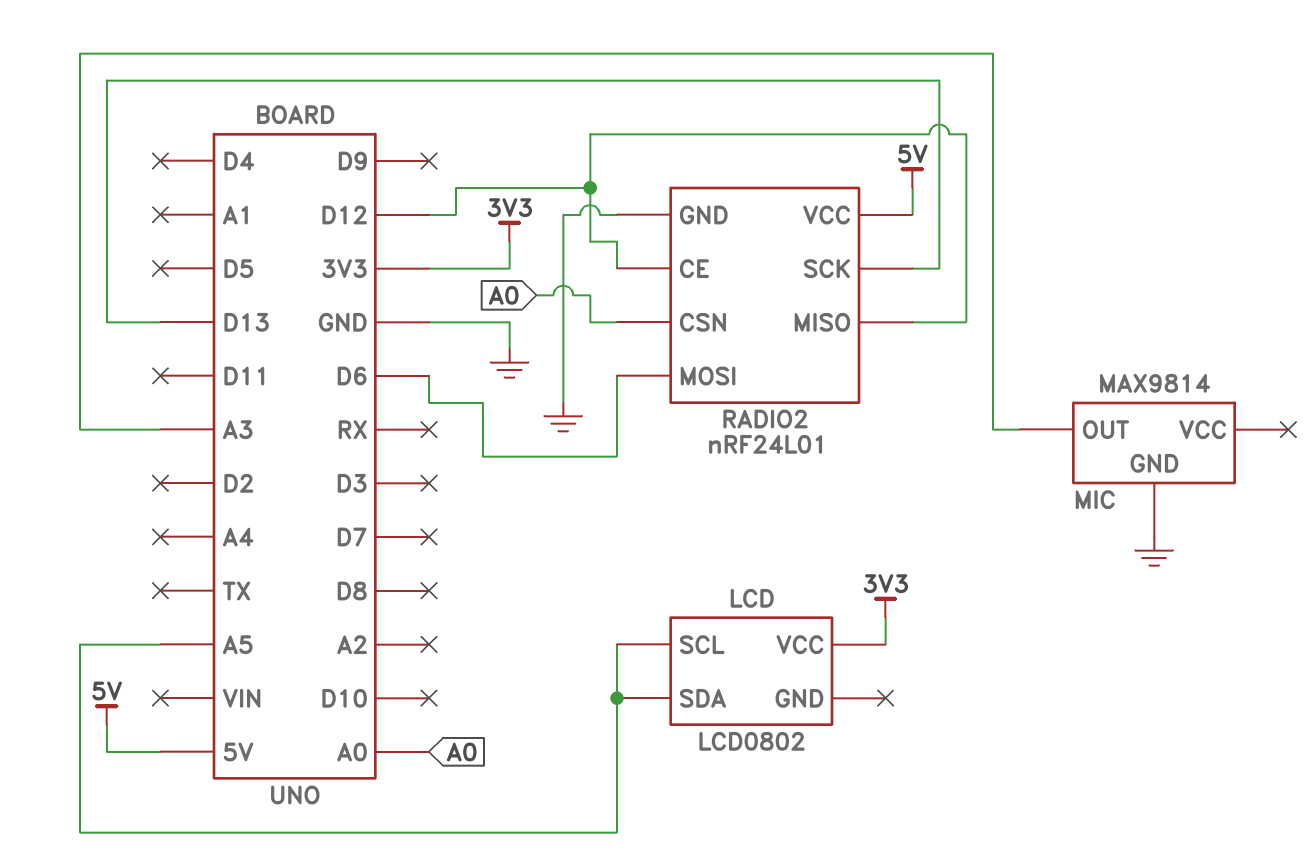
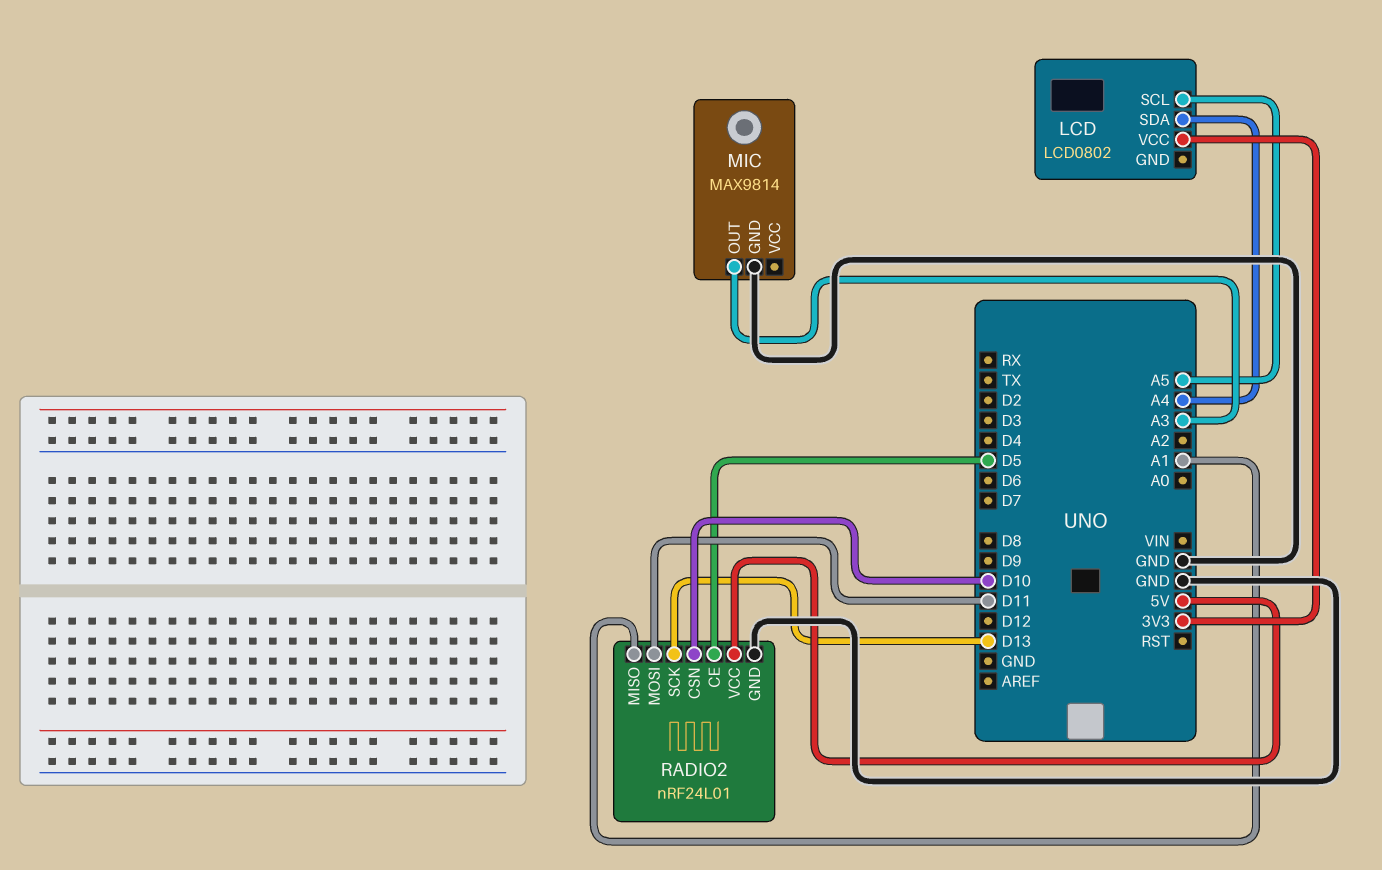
LCD pin SDA: A5 -> A4
RADIO2 pin CE: D12 -> D5
RADIO2 pin CSN: A0 -> D10
RADIO2 pin MISO: D12 -> A1
RADIO2 pin MOSI: D6 -> D11

